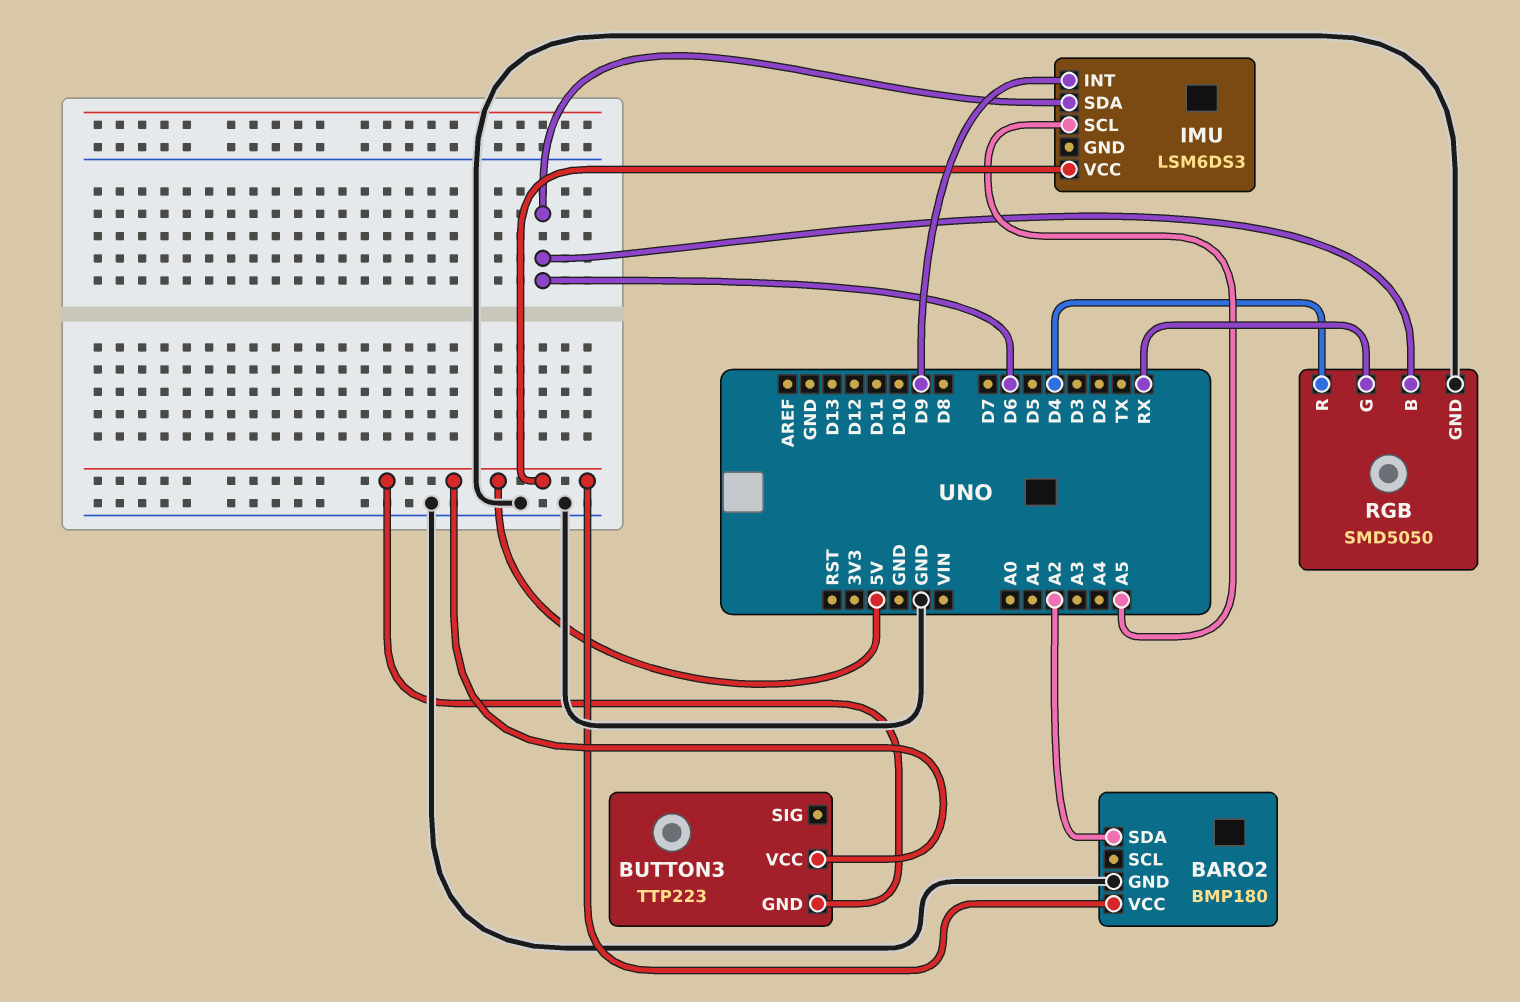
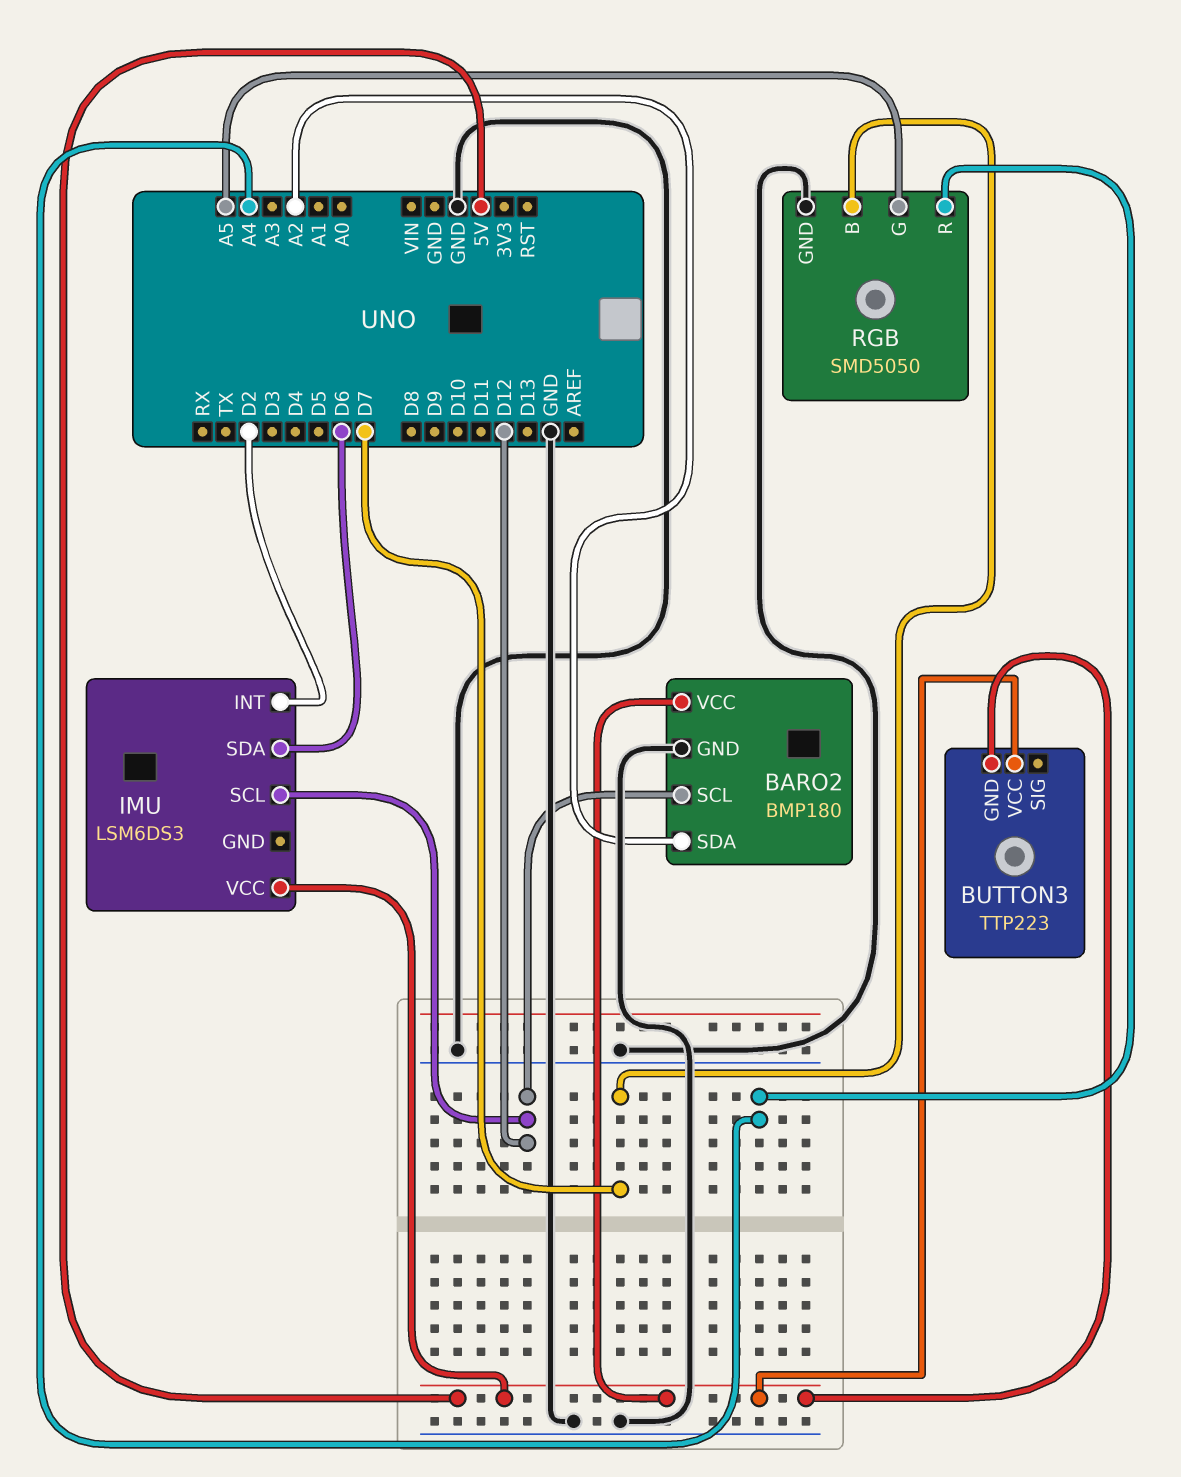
BARO2 pin SCL: none -> D12
IMU pin INT: D9 -> D2
IMU pin SCL: A5 -> D12
RGB pin B: D6 -> D7
RGB pin G: RX -> A5
RGB pin R: D4 -> A4

